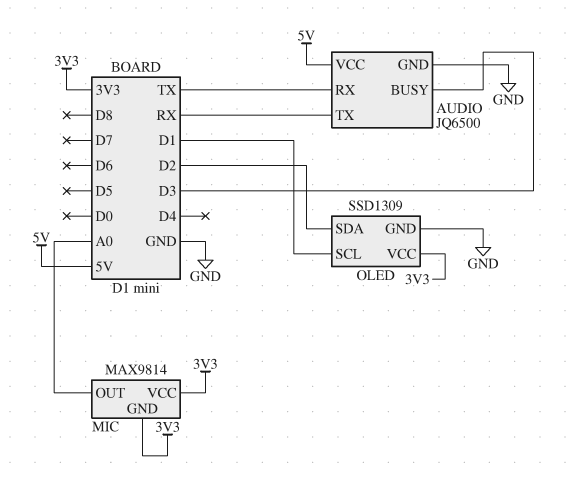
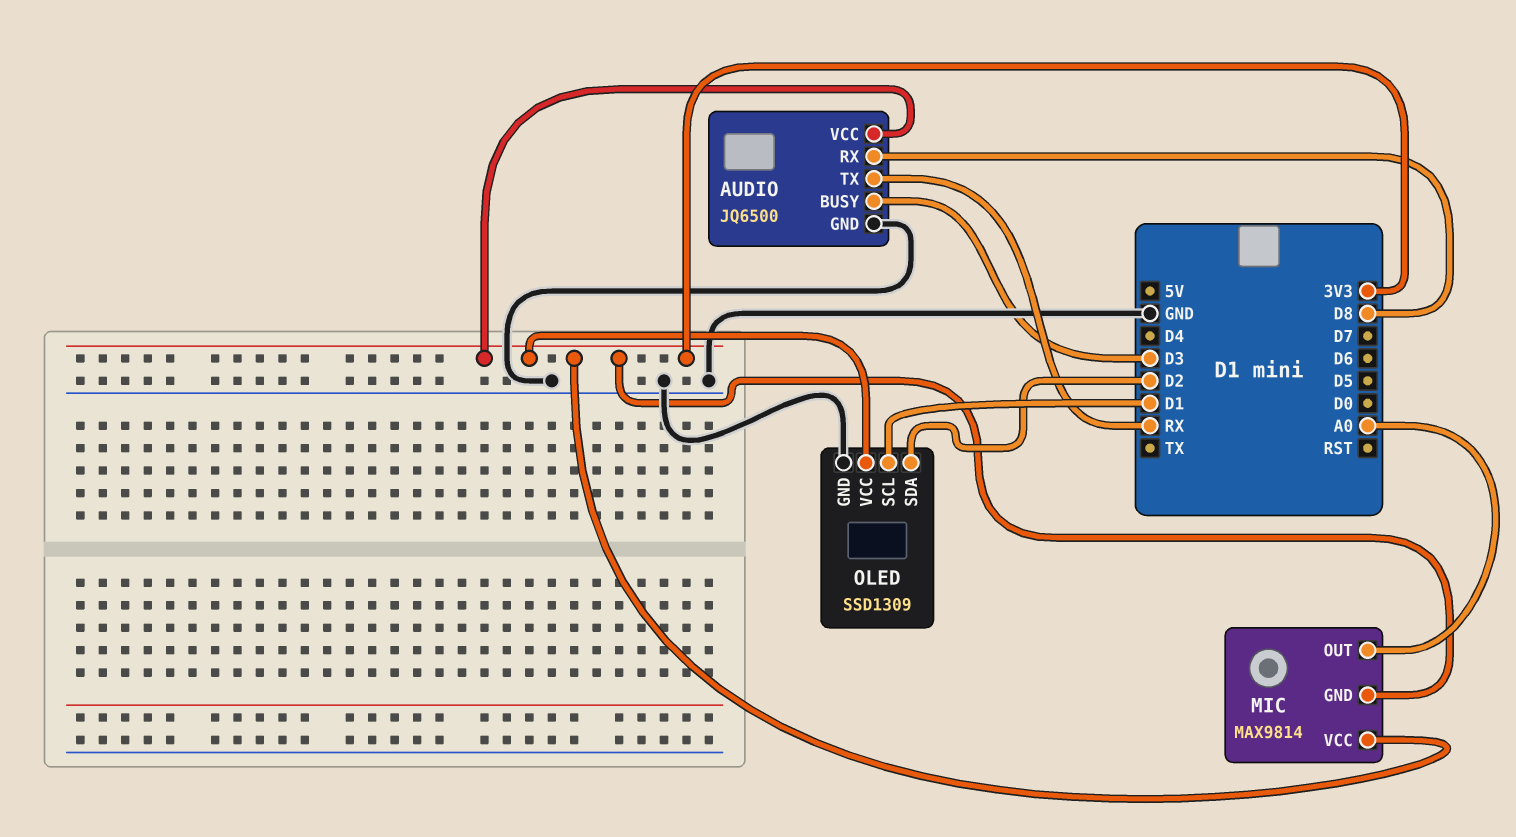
AUDIO pin RX: TX -> D8
AUDIO pin VCC: 5V -> 3V3

